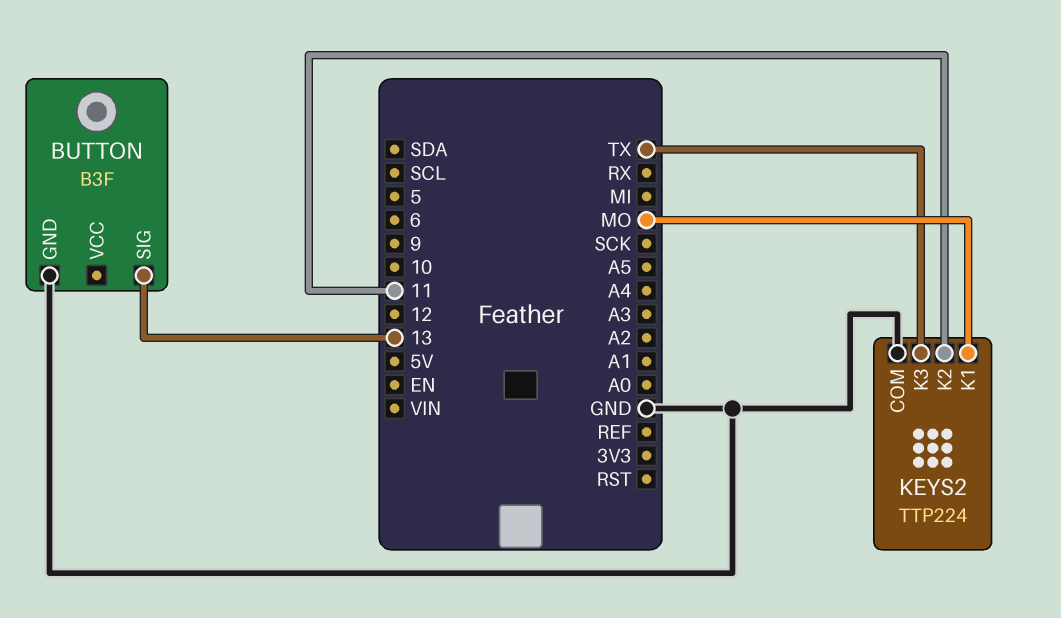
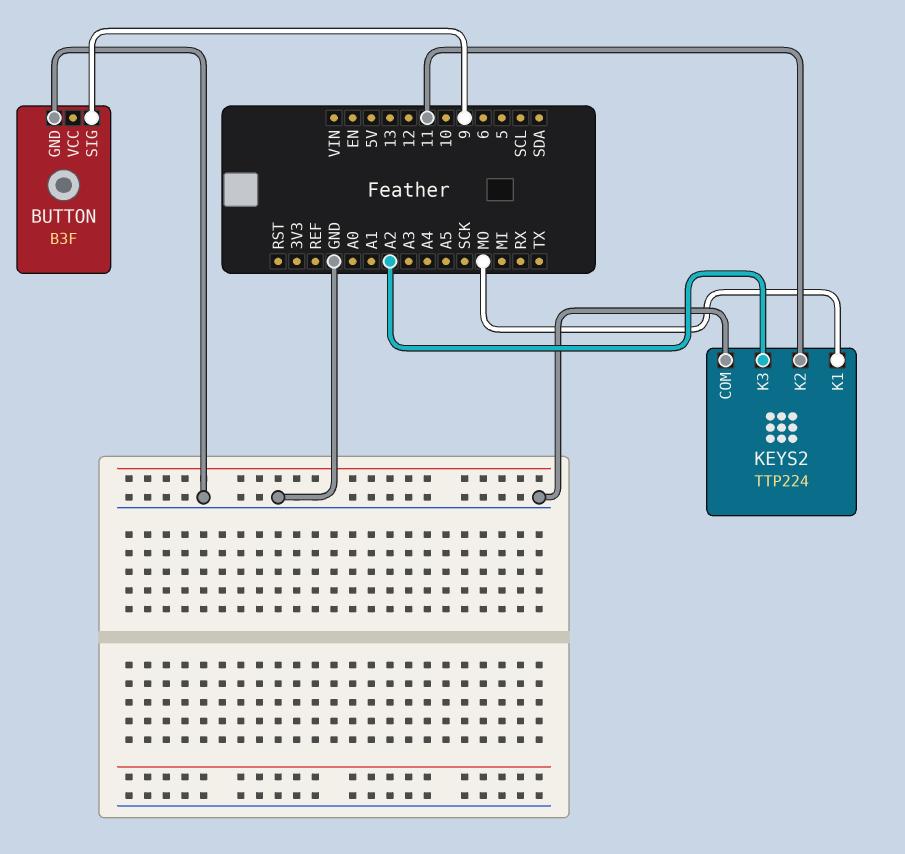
BUTTON pin SIG: 13 -> 9
KEYS2 pin K3: TX -> A2

